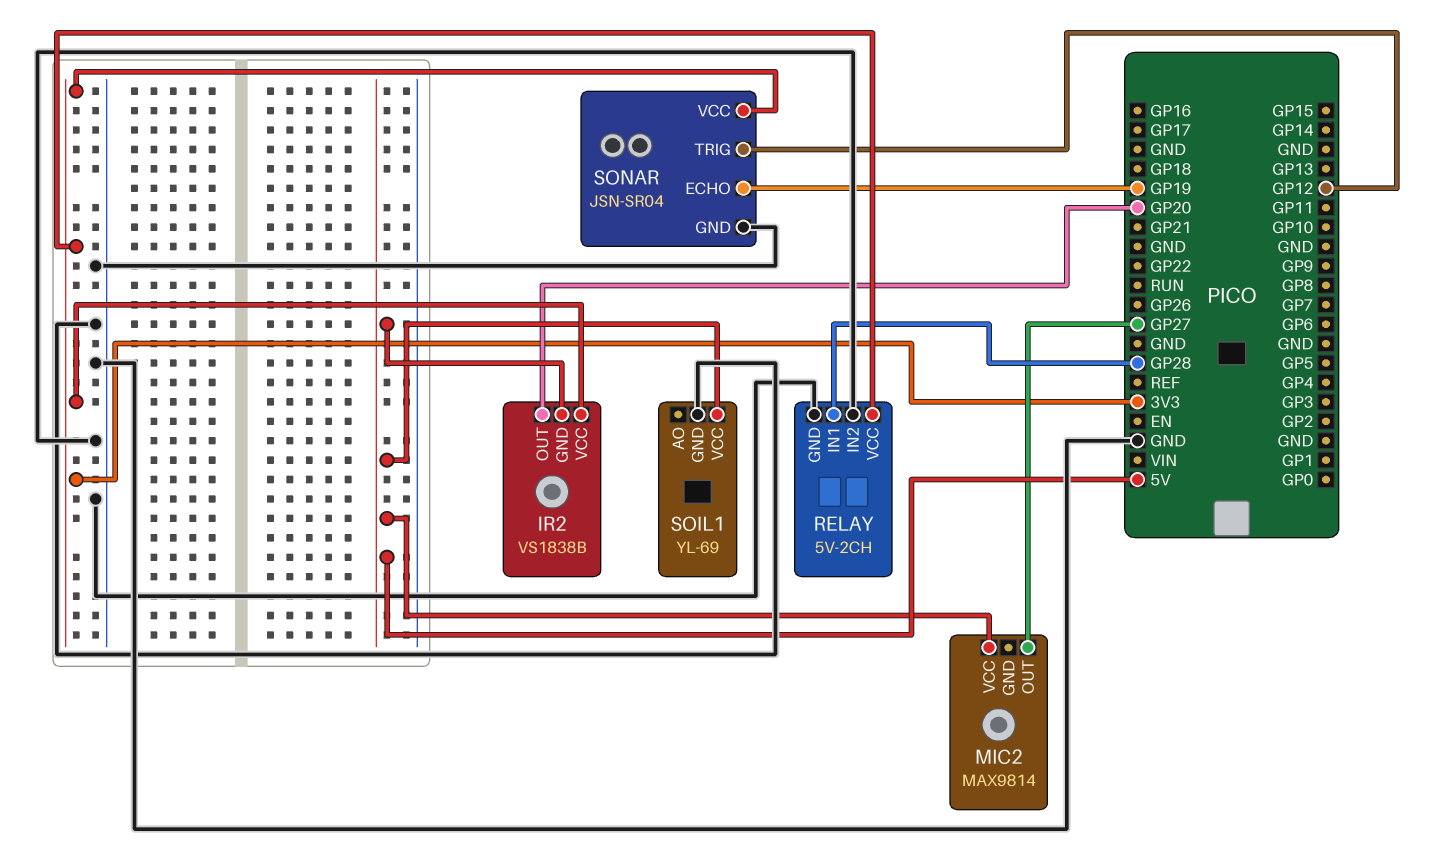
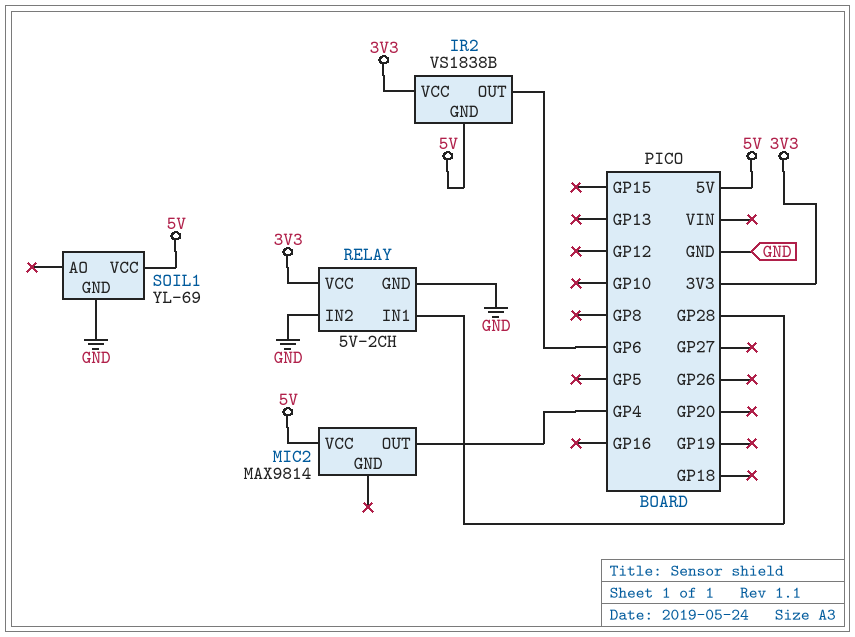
IR2 pin OUT: GP20 -> GP6
MIC2 pin OUT: GP27 -> GP4
SONAR: JSN-SR04 -> none
SONAR pin ECHO: GP19 -> none
SONAR pin GND: GND -> none
SONAR pin TRIG: GP12 -> none
SONAR pin VCC: 3V3 -> none

